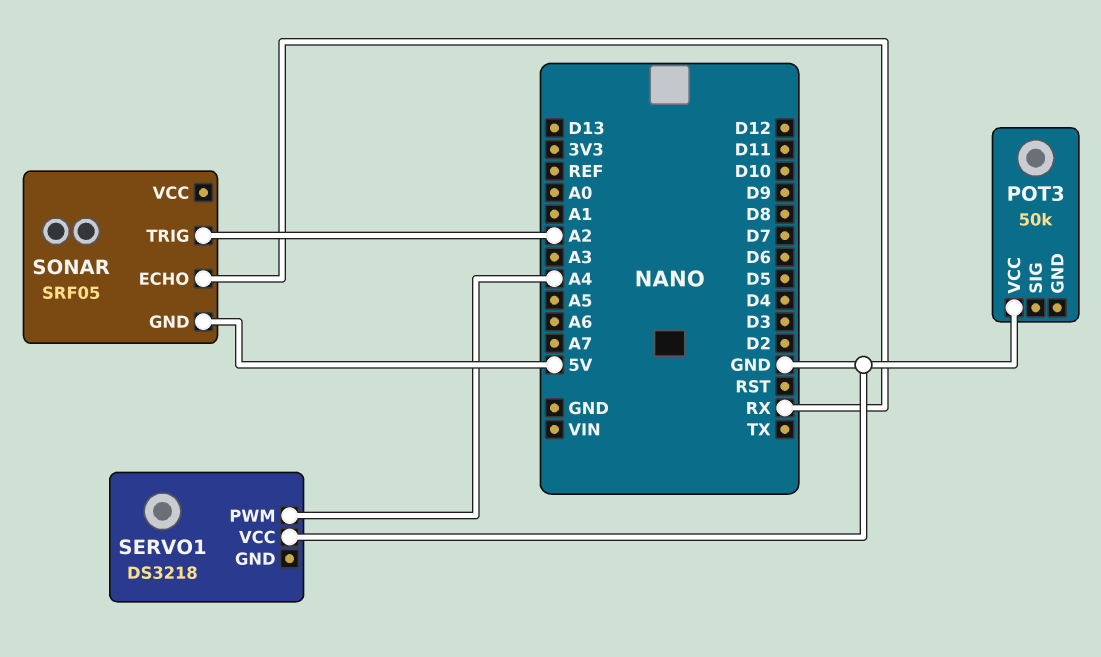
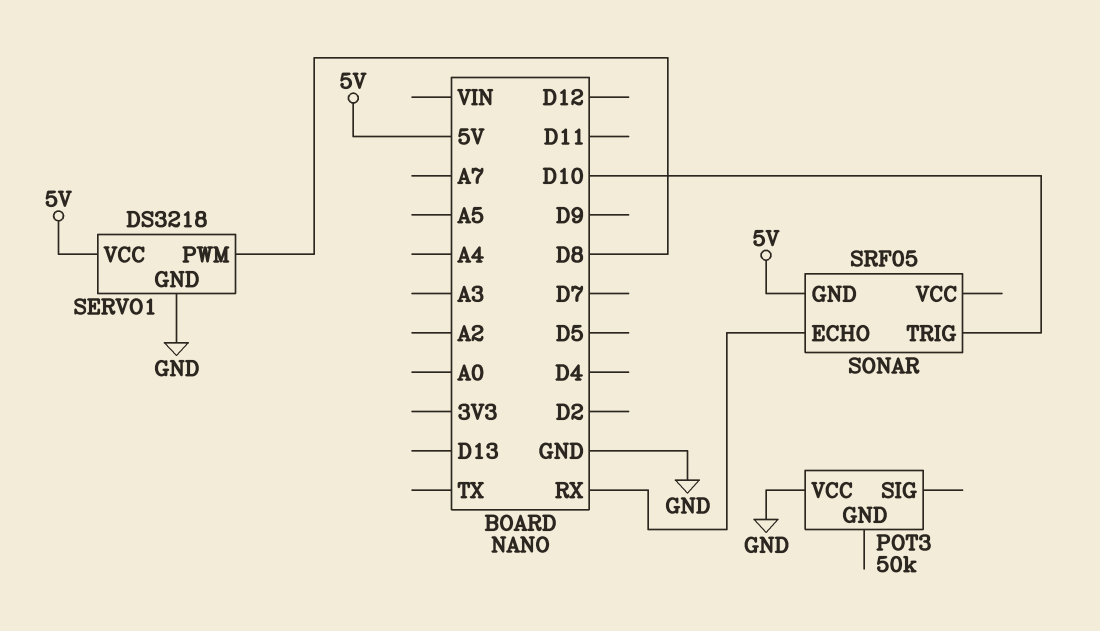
SERVO1 pin GND: none -> GND
SERVO1 pin PWM: A4 -> D8
SERVO1 pin VCC: GND -> 5V
SONAR pin TRIG: A2 -> D10

